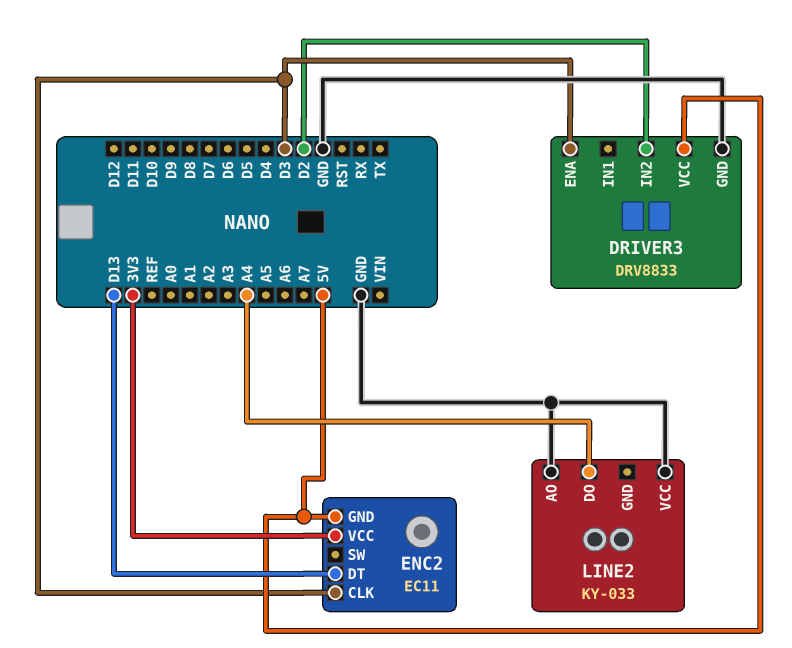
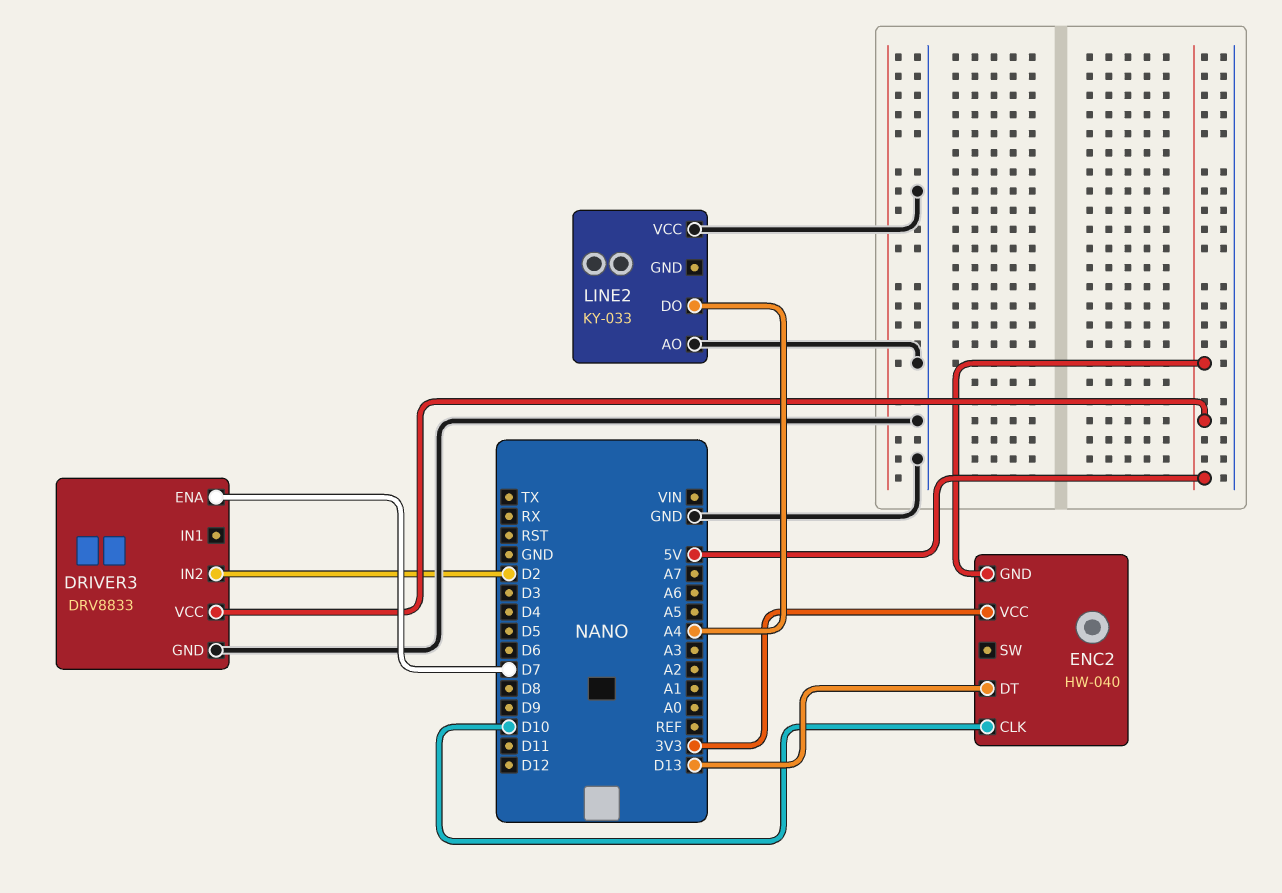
DRIVER3 pin ENA: D3 -> D7
ENC2: EC11 -> HW-040
ENC2 pin CLK: D3 -> D10

